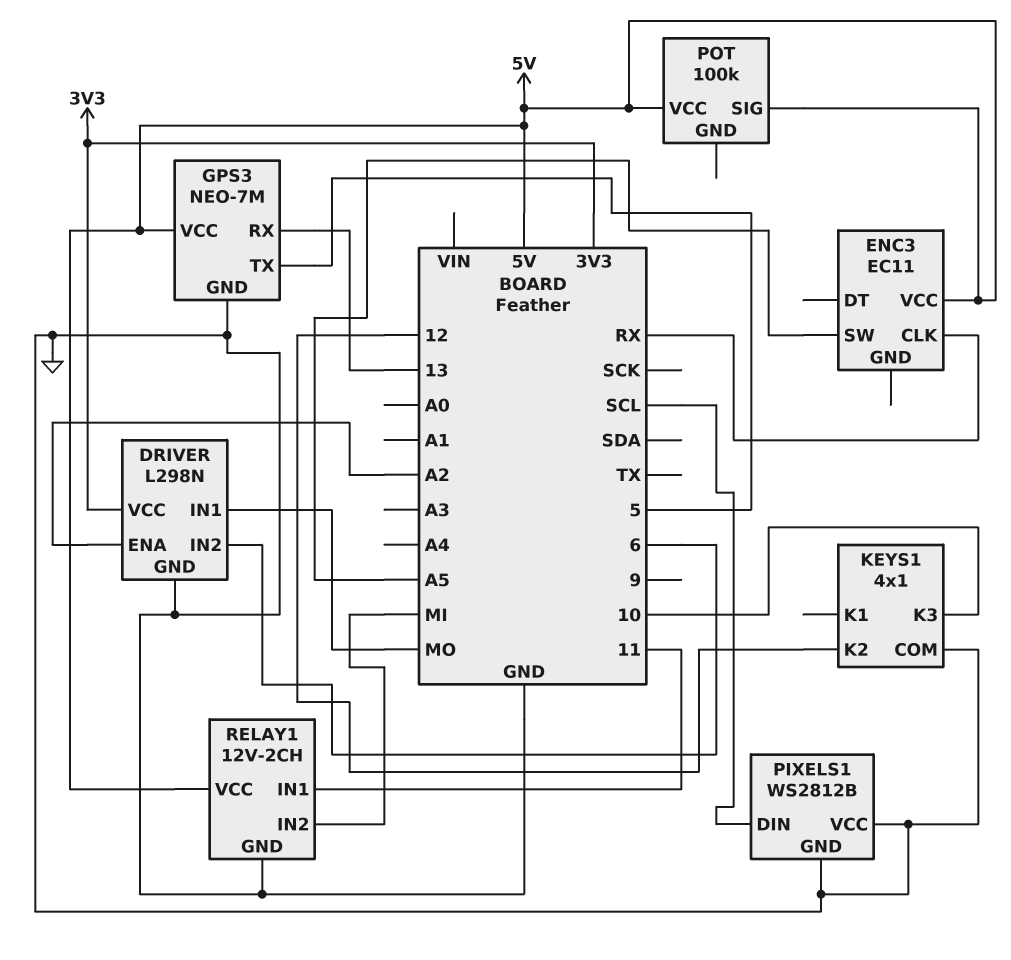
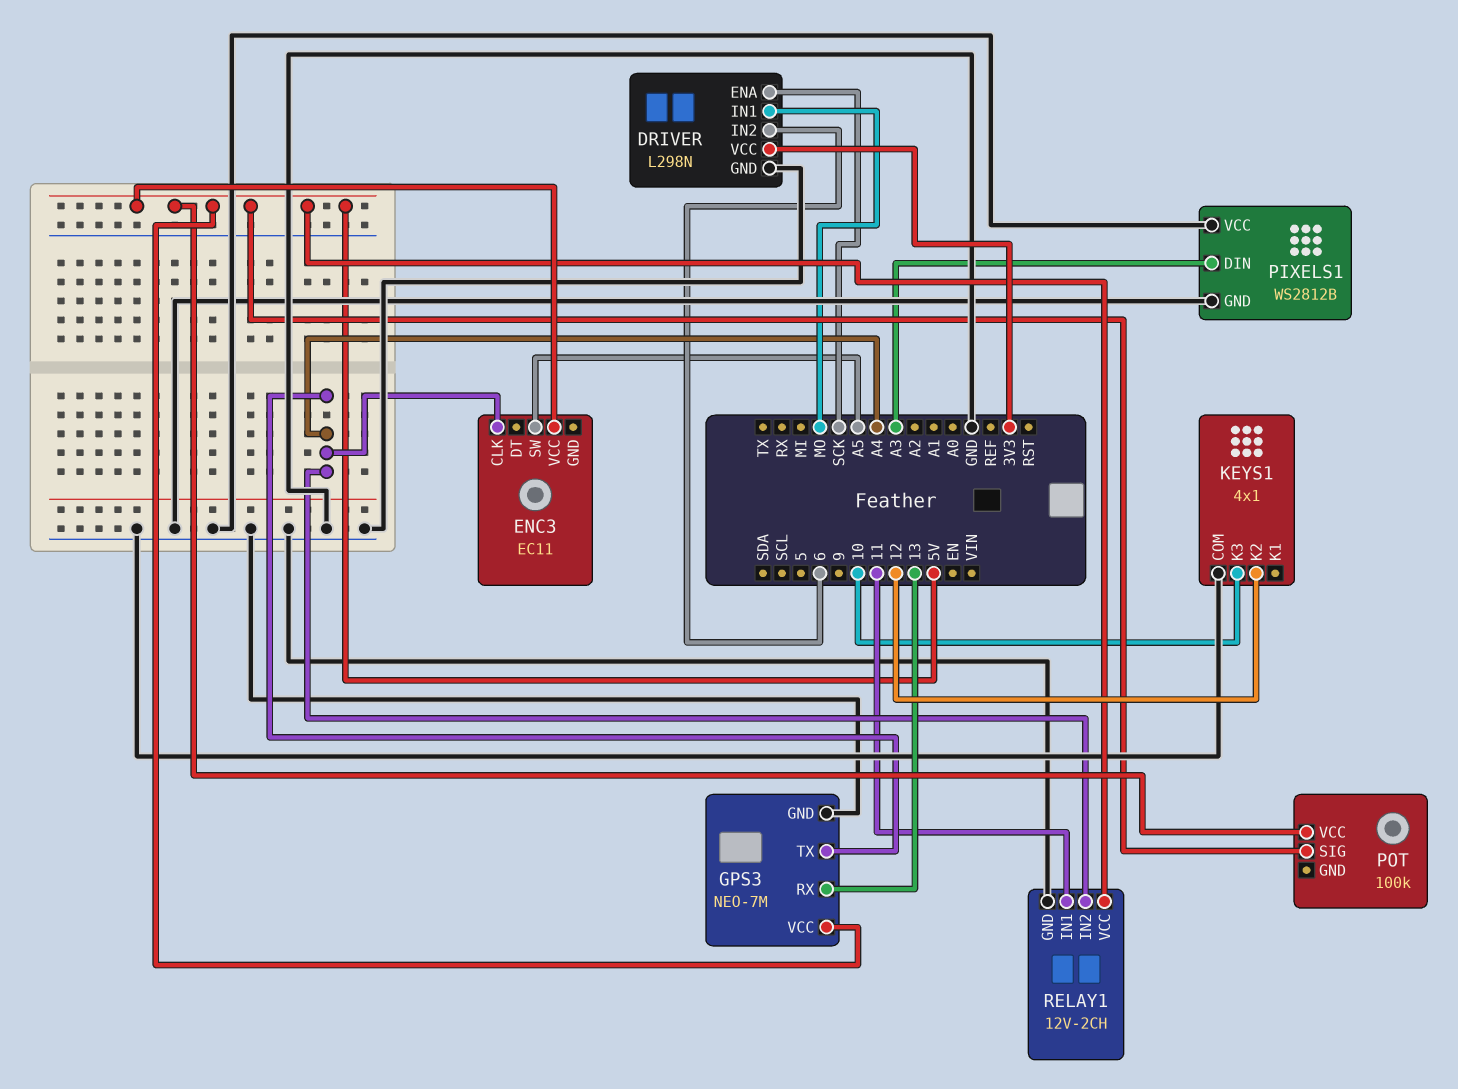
DRIVER pin ENA: A2 -> SCK
ENC3 pin CLK: RX -> A4
GPS3 pin TX: 5 -> A4
PIXELS1 pin DIN: SCL -> A3
RELAY1 pin IN2: MI -> A4

